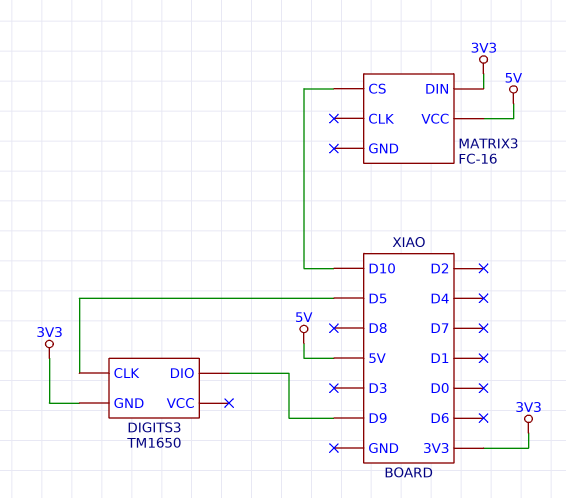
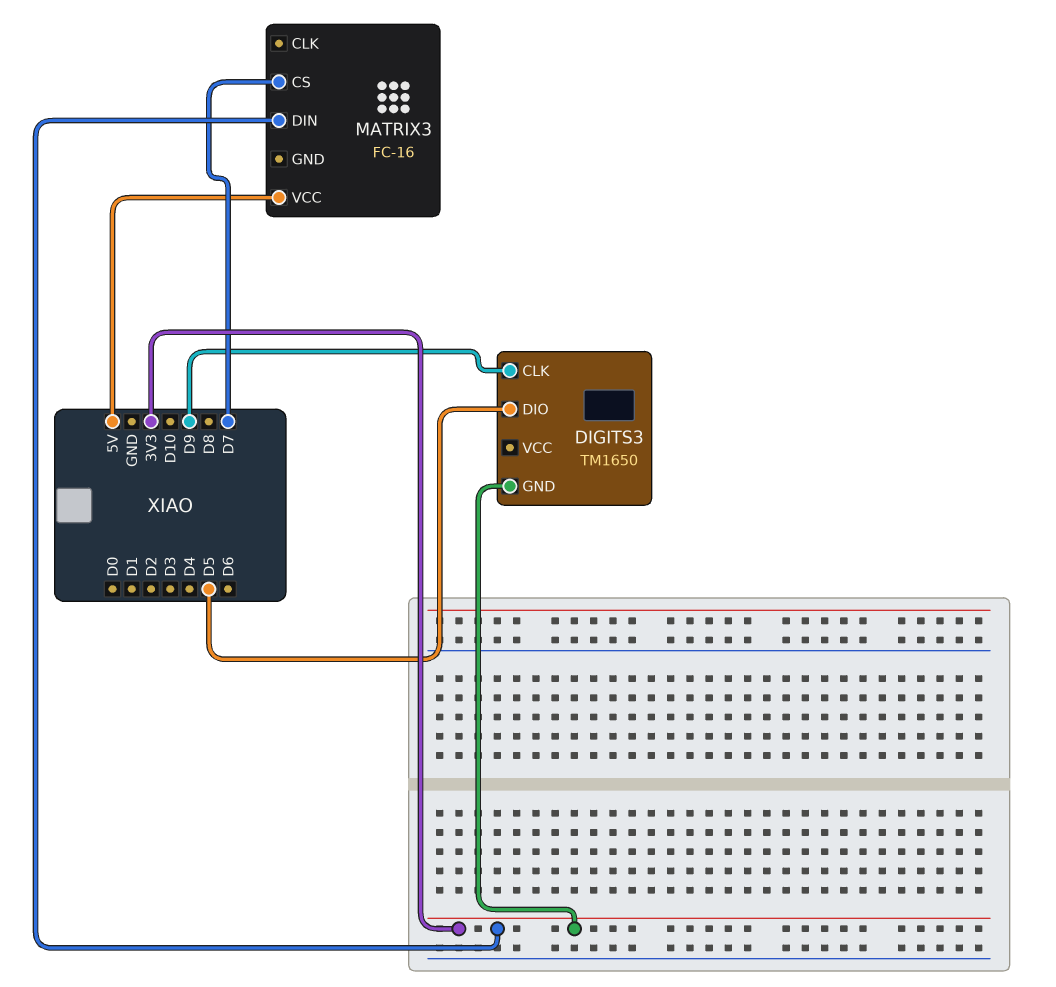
DIGITS3 pin CLK: D5 -> D9
DIGITS3 pin DIO: D9 -> D5
MATRIX3 pin CS: D10 -> D7

